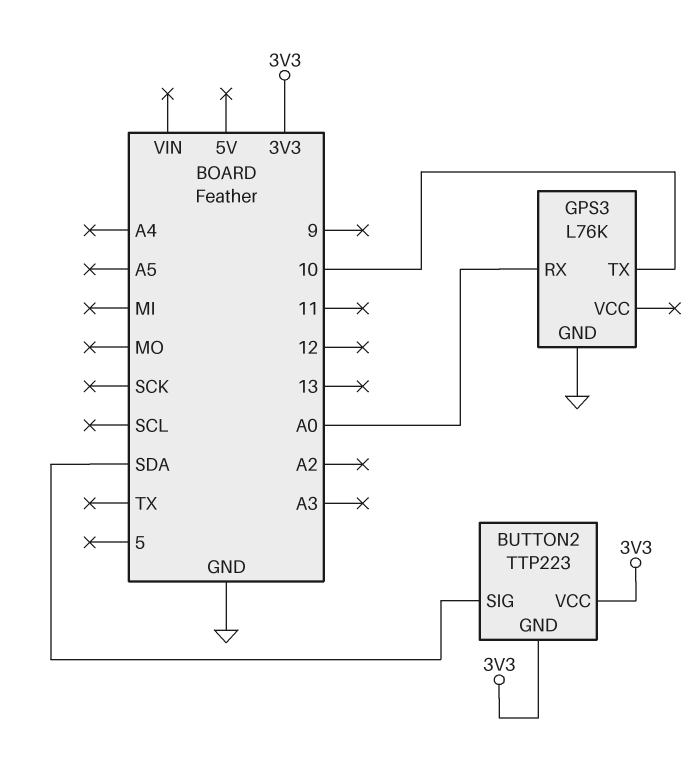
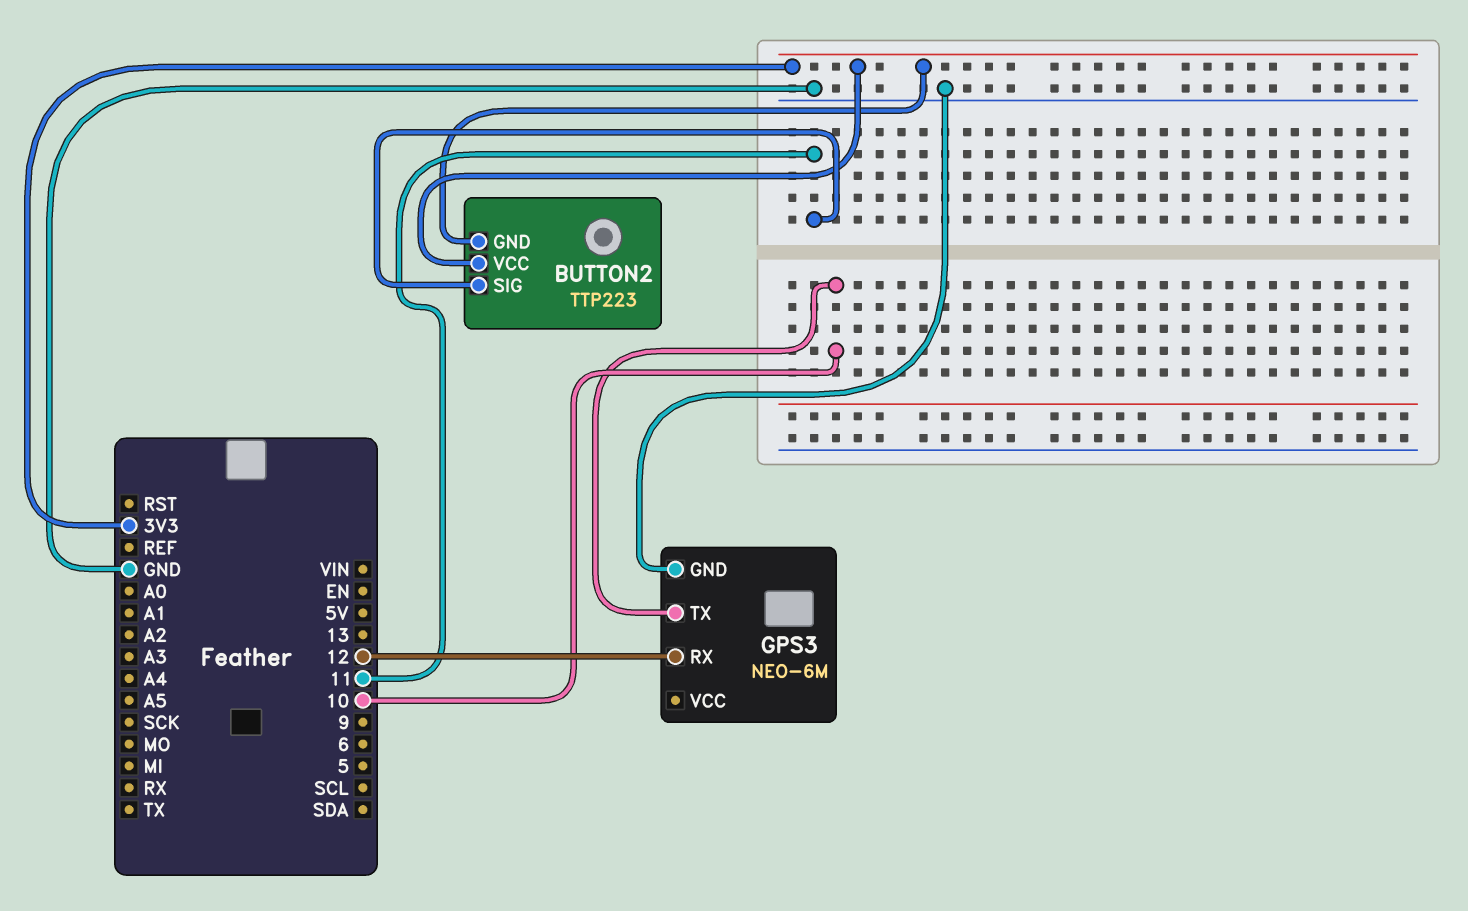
BUTTON2 pin SIG: SDA -> 11
GPS3: L76K -> NEO-6M
GPS3 pin RX: A0 -> 12

